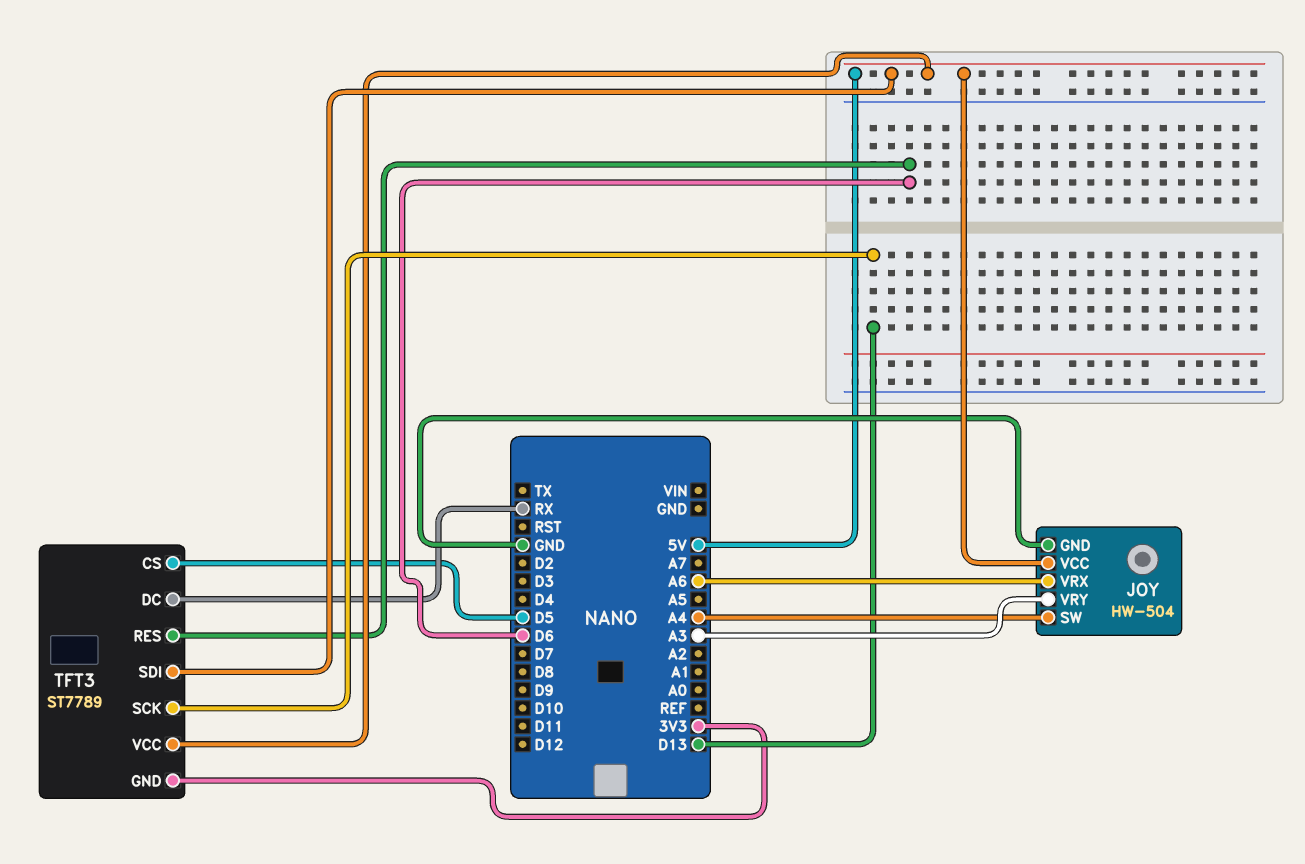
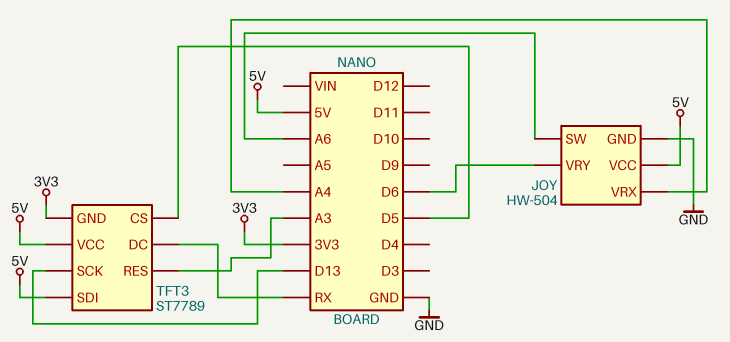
JOY pin SW: A4 -> A6
JOY pin VRX: A6 -> A4
JOY pin VRY: A3 -> D6
TFT3 pin RES: D6 -> A3

